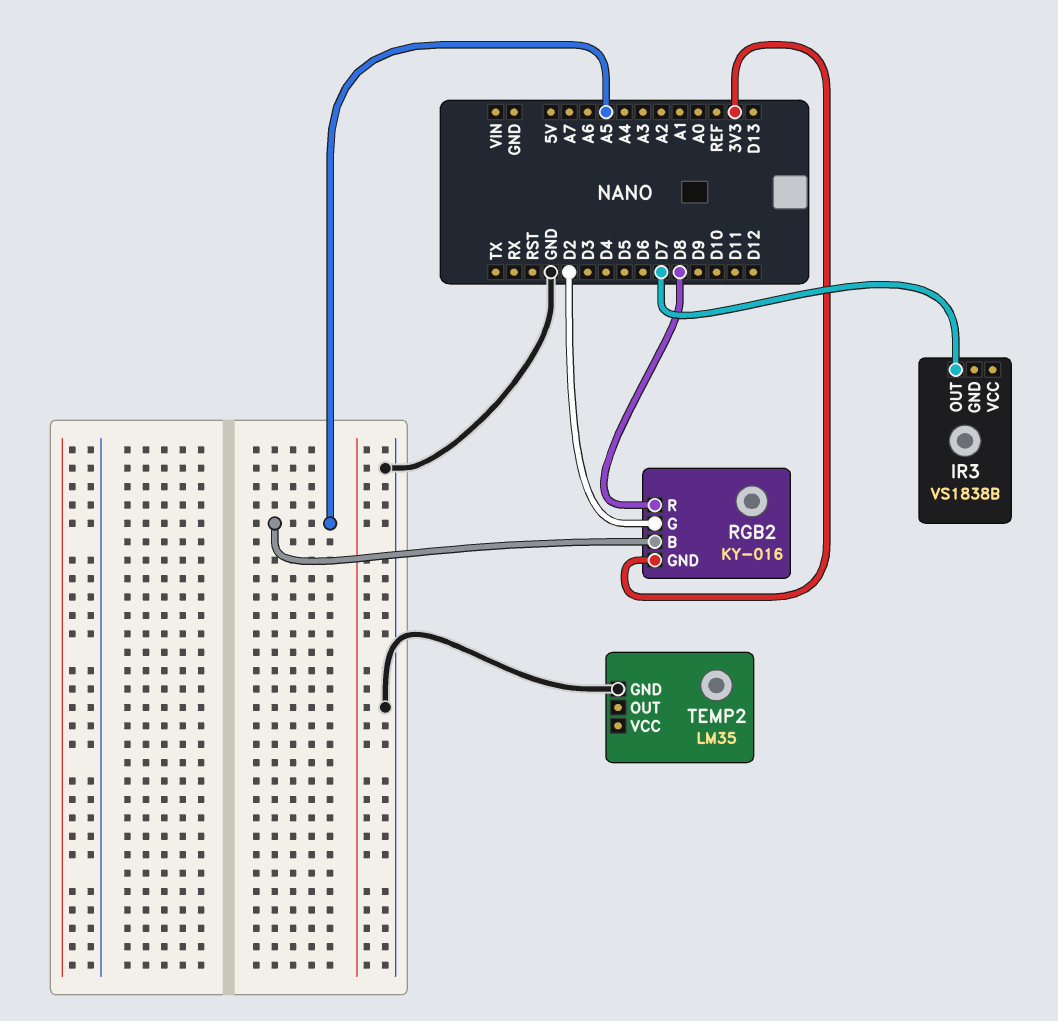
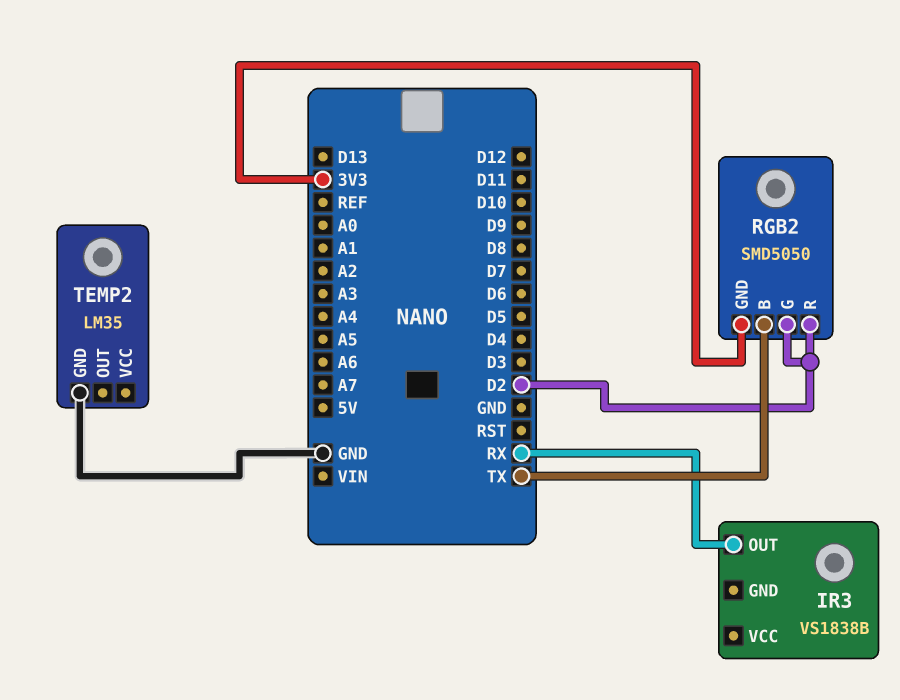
IR3 pin OUT: D7 -> RX
RGB2: KY-016 -> SMD5050
RGB2 pin B: A5 -> TX
RGB2 pin R: D8 -> D2

